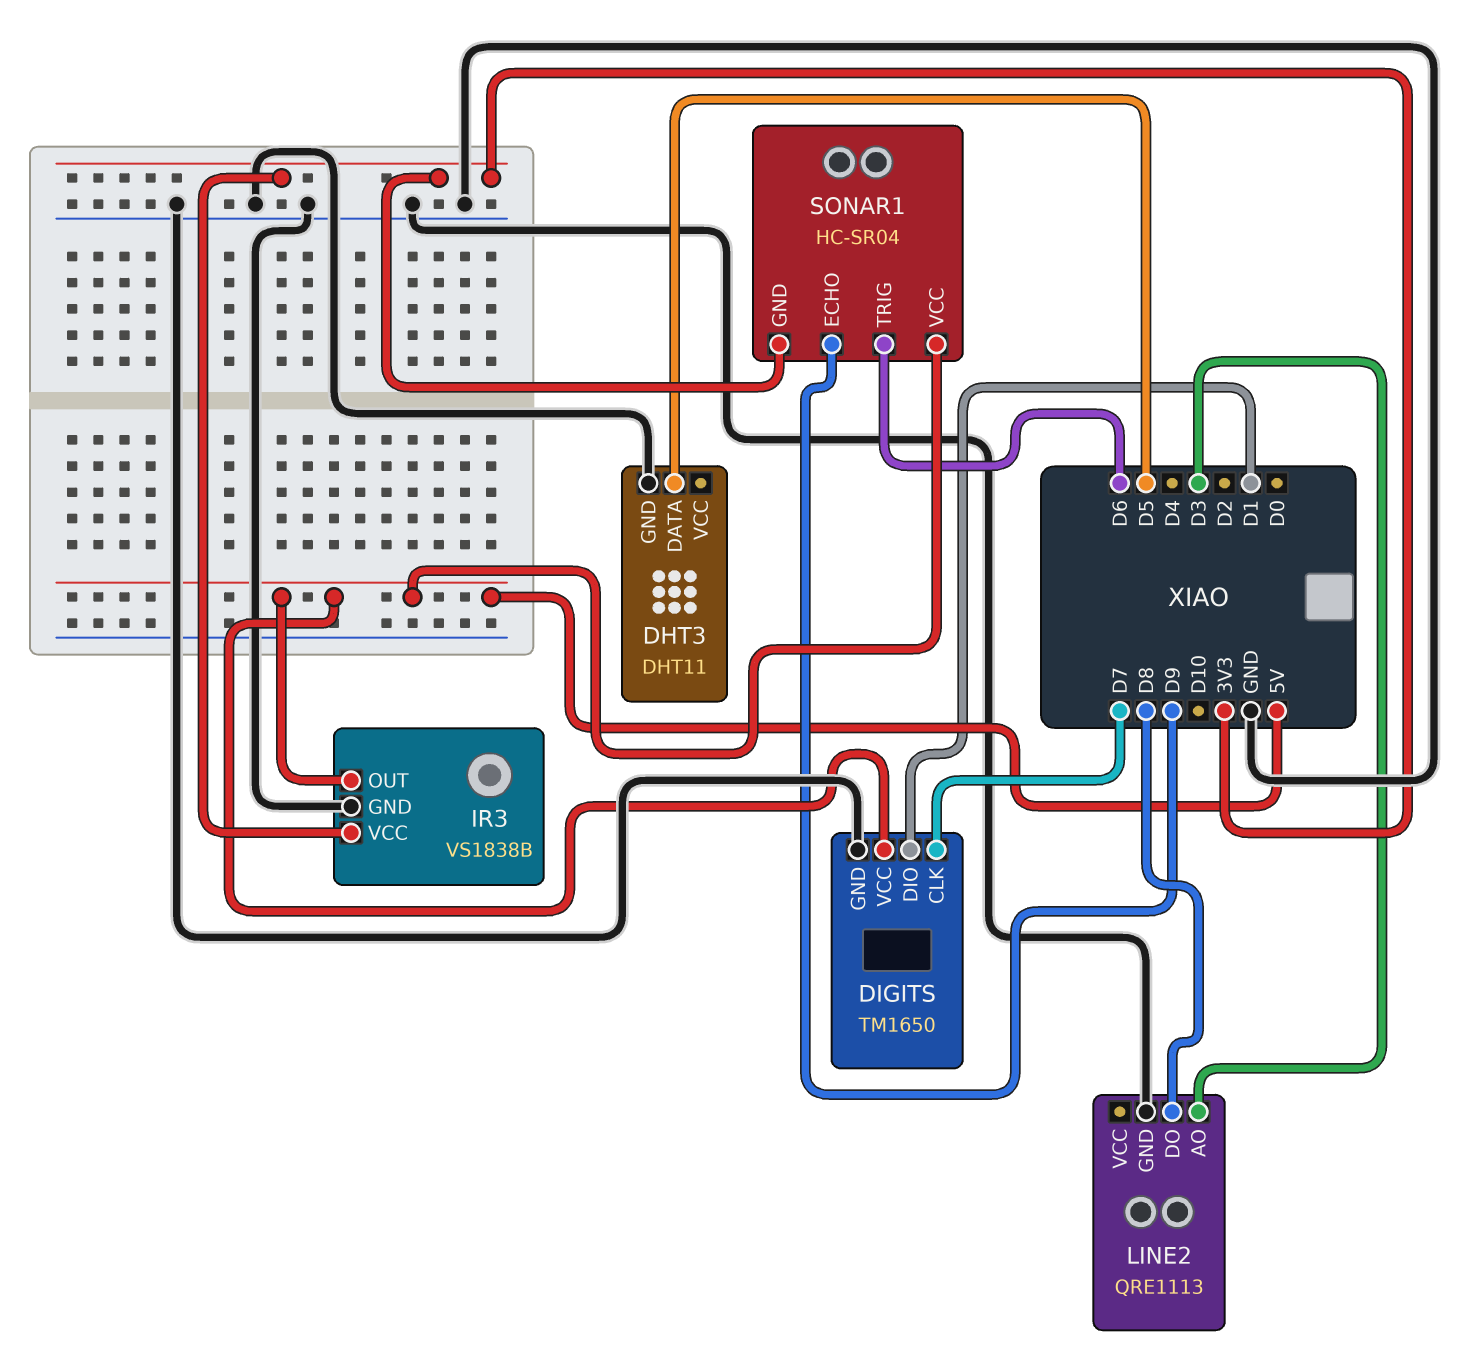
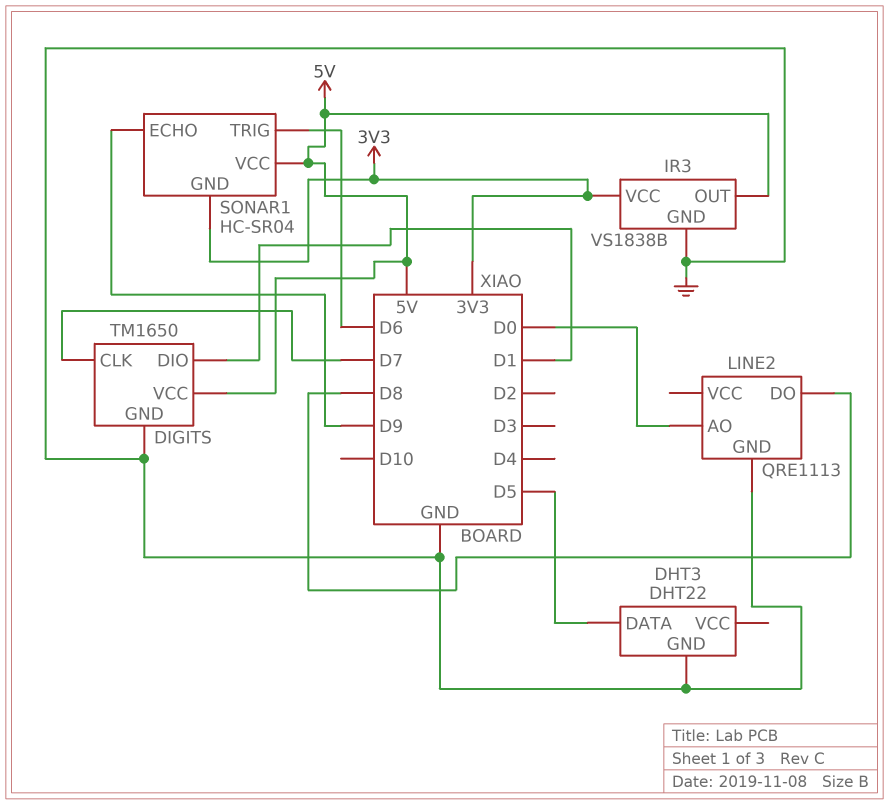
DHT3: DHT11 -> DHT22
LINE2 pin AO: D3 -> D0

